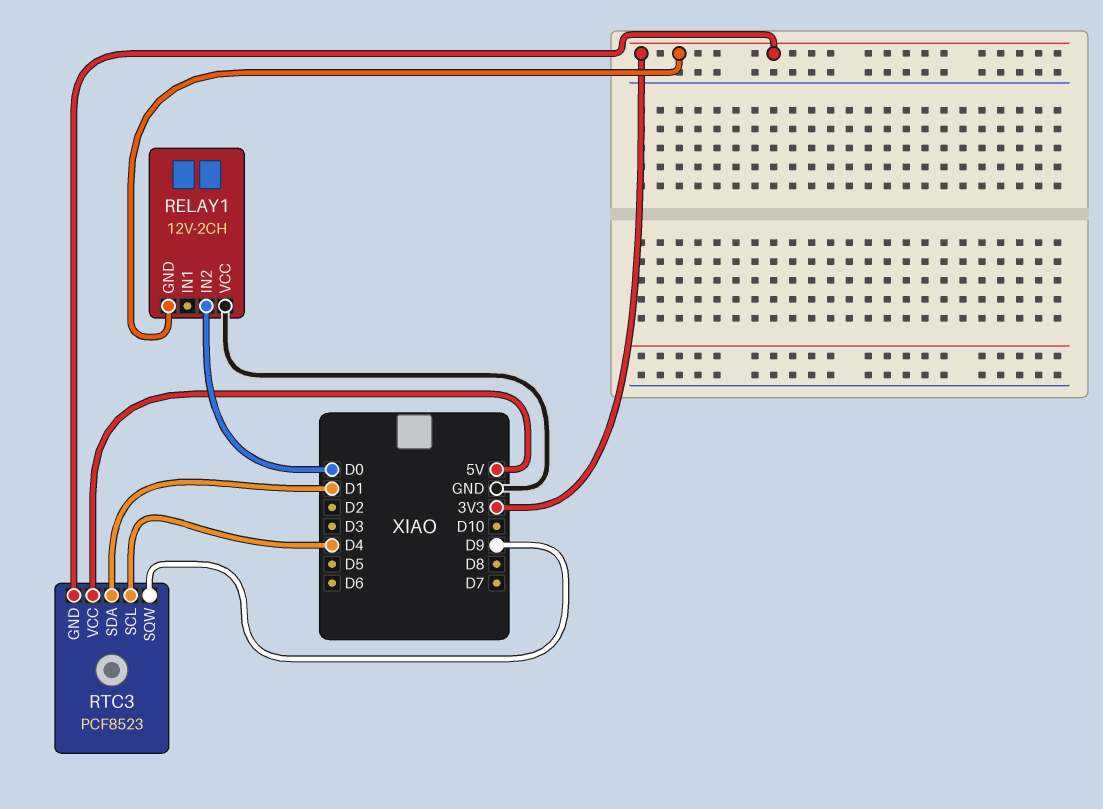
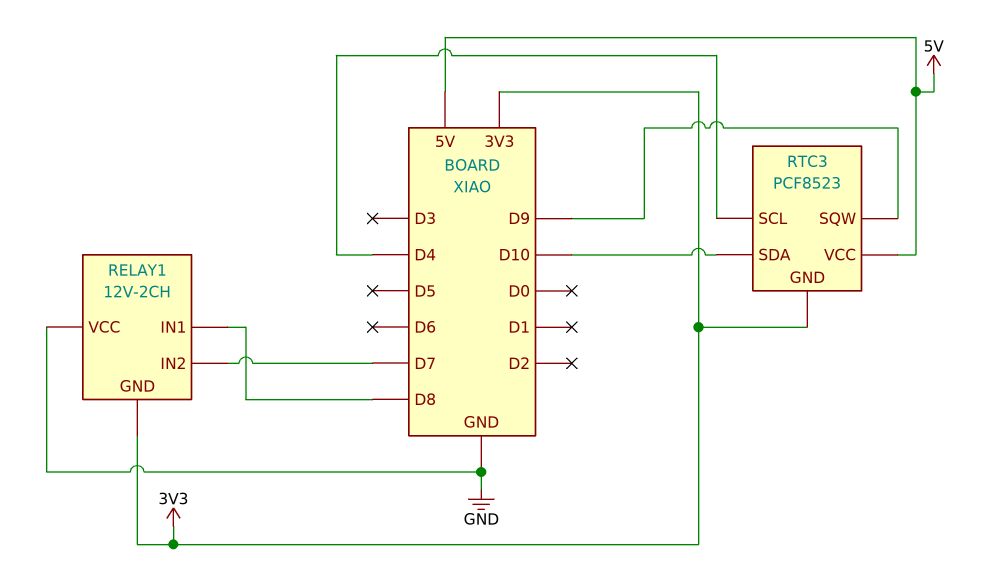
RELAY1 pin IN1: none -> D8
RELAY1 pin IN2: D0 -> D7
RTC3 pin SDA: D1 -> D10

